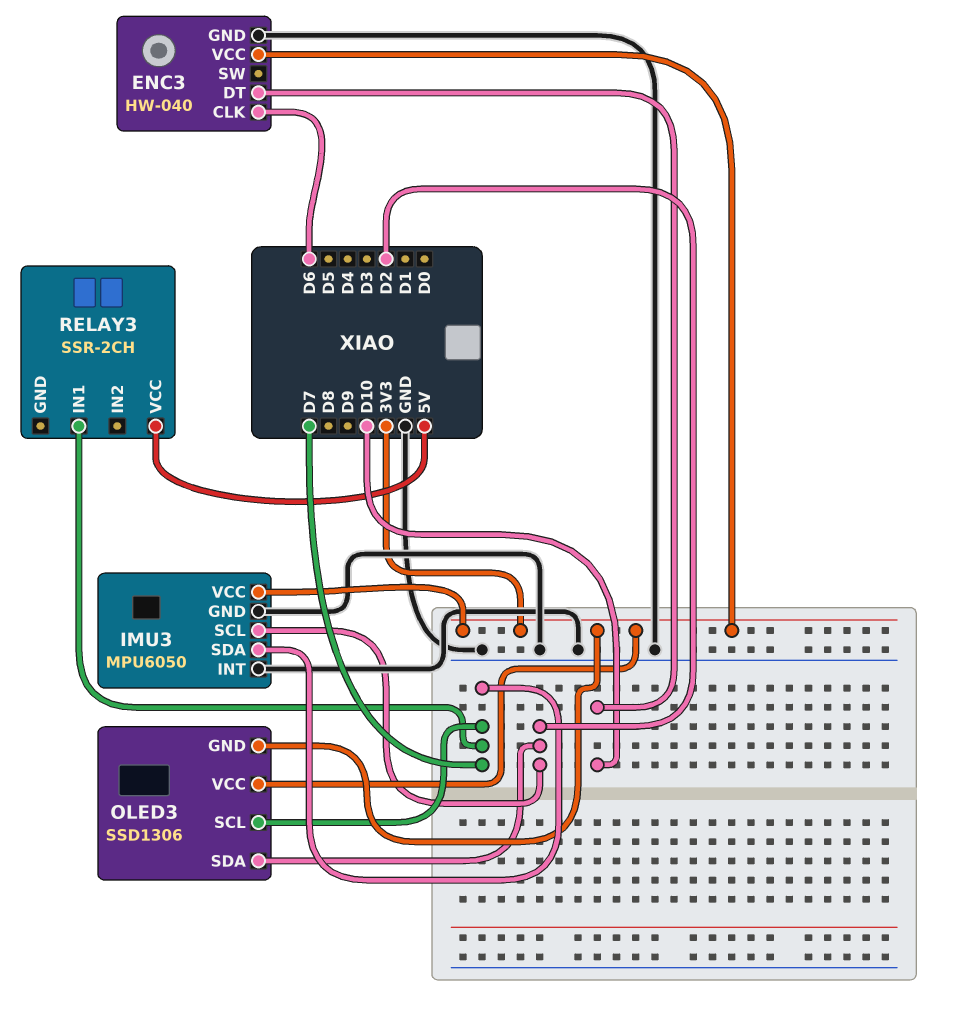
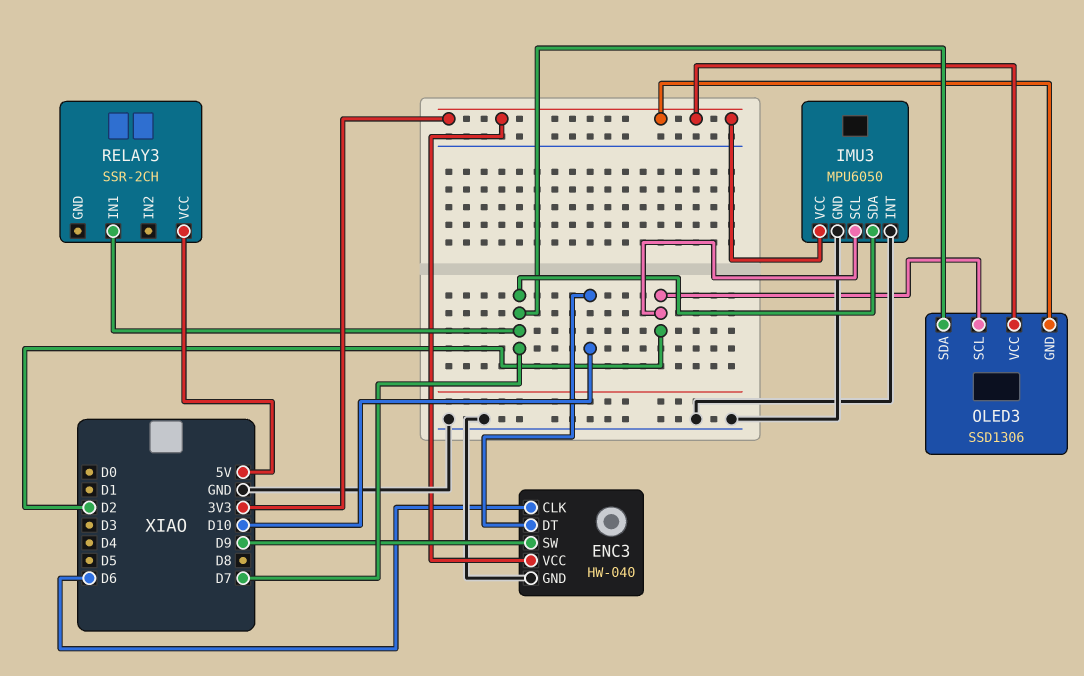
ENC3 pin SW: none -> D9
OLED3 pin SCL: D7 -> D2
OLED3 pin SDA: D2 -> D7

